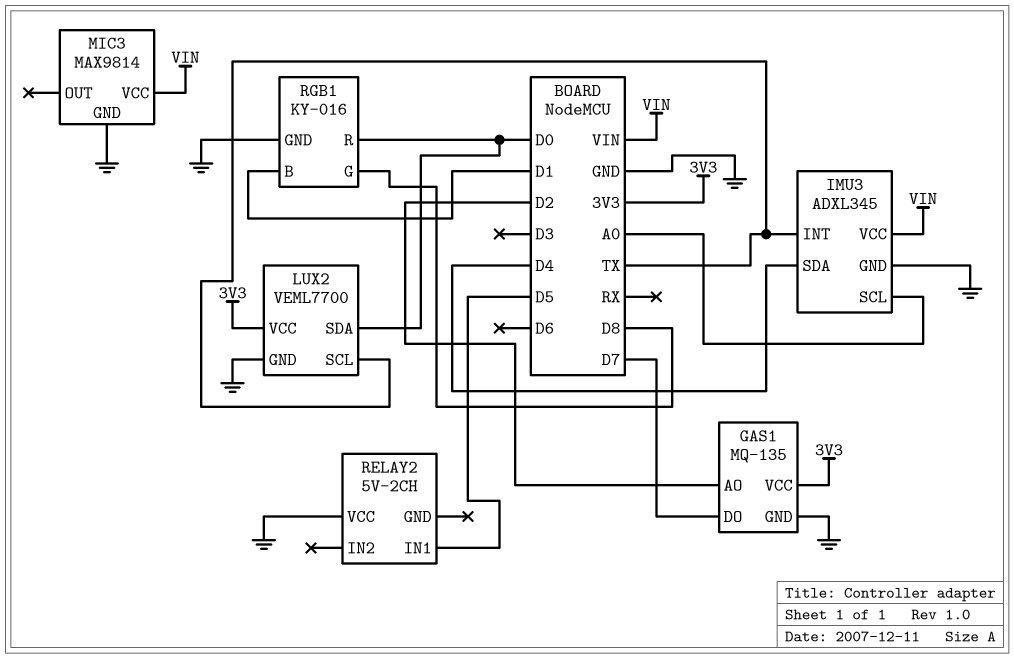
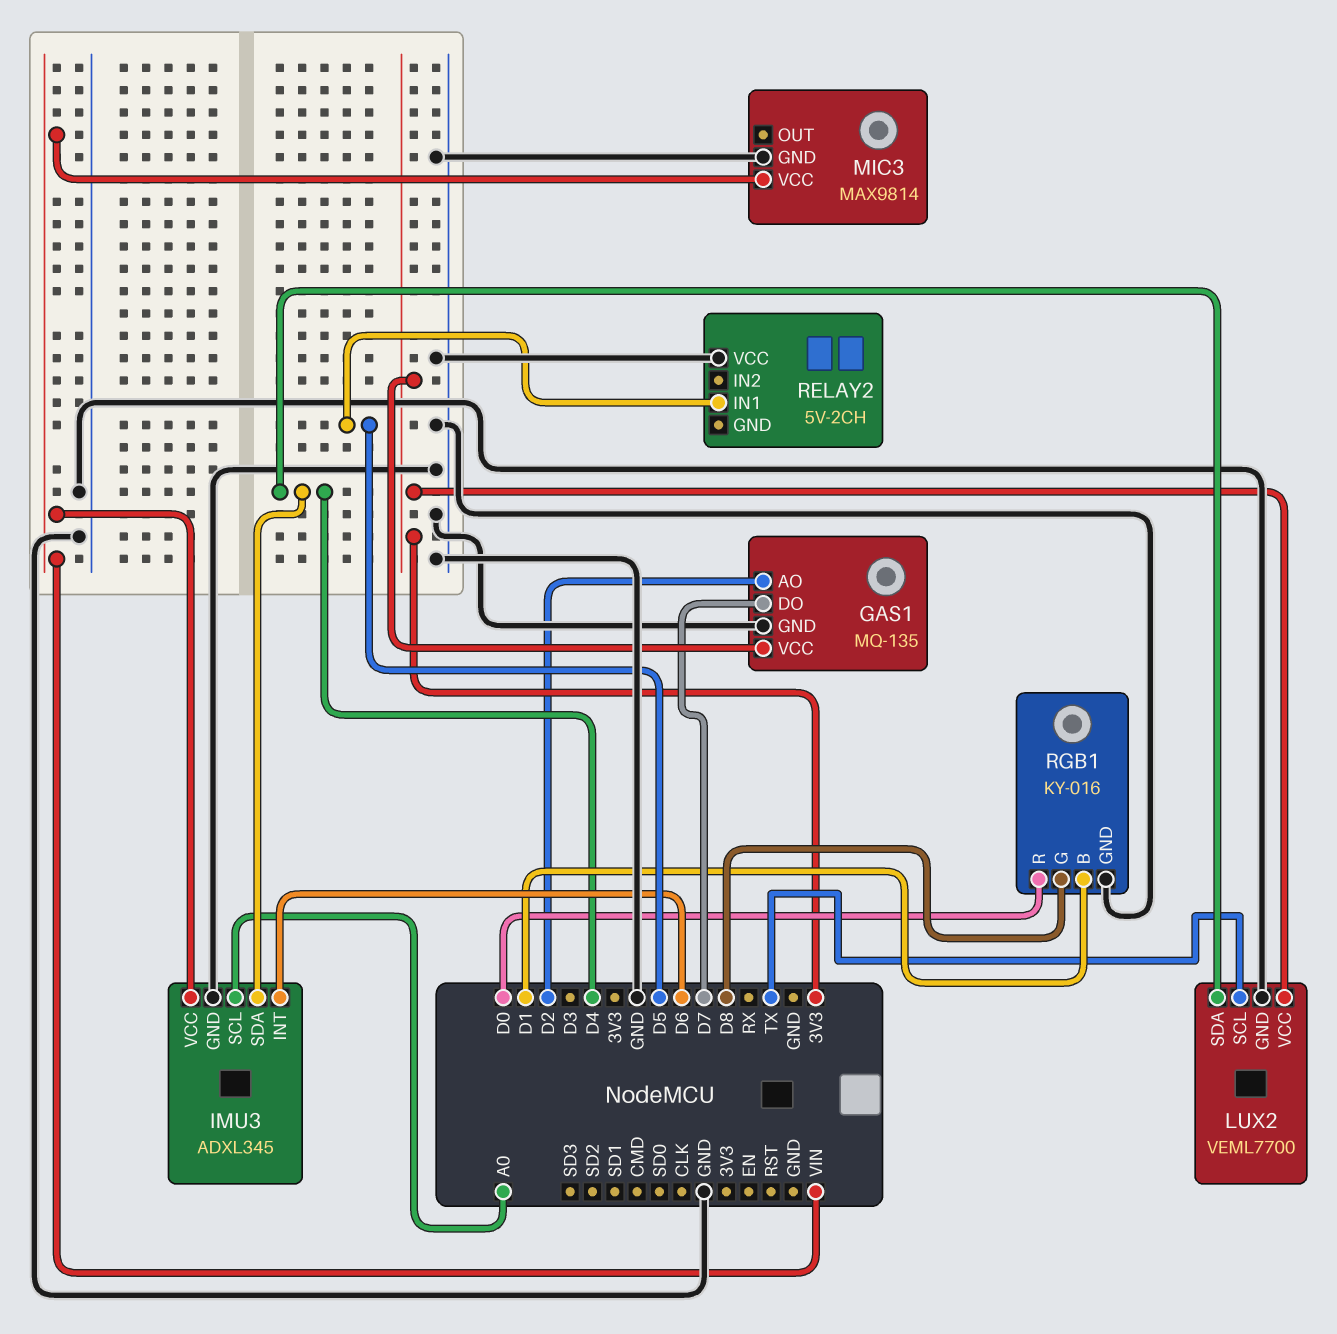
IMU3 pin INT: TX -> D6
LUX2 pin SDA: D0 -> D4

